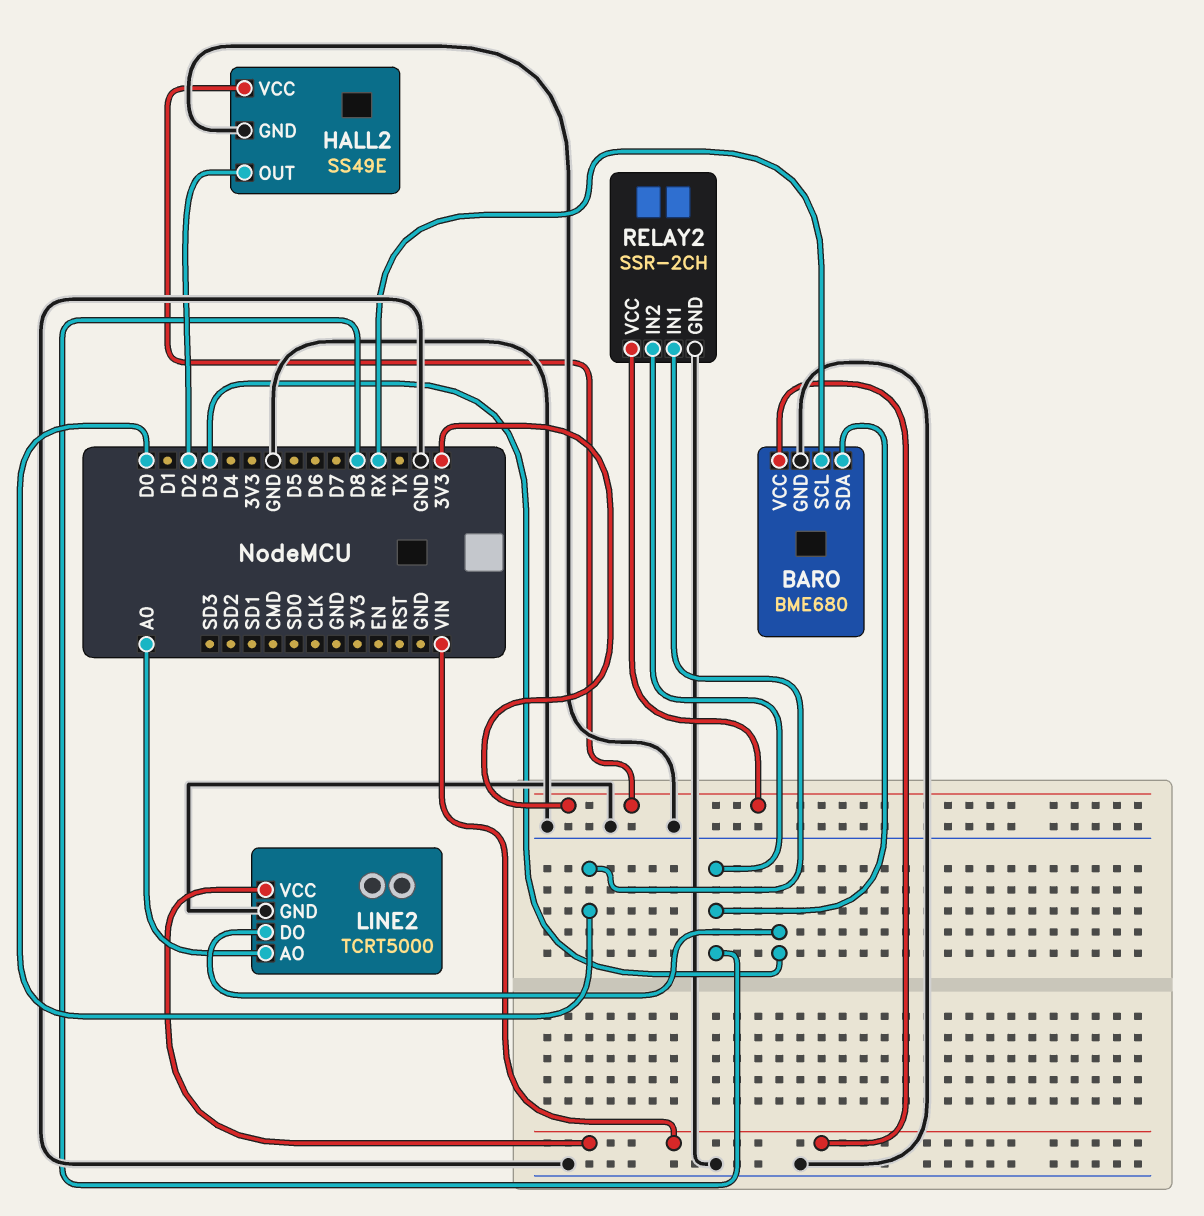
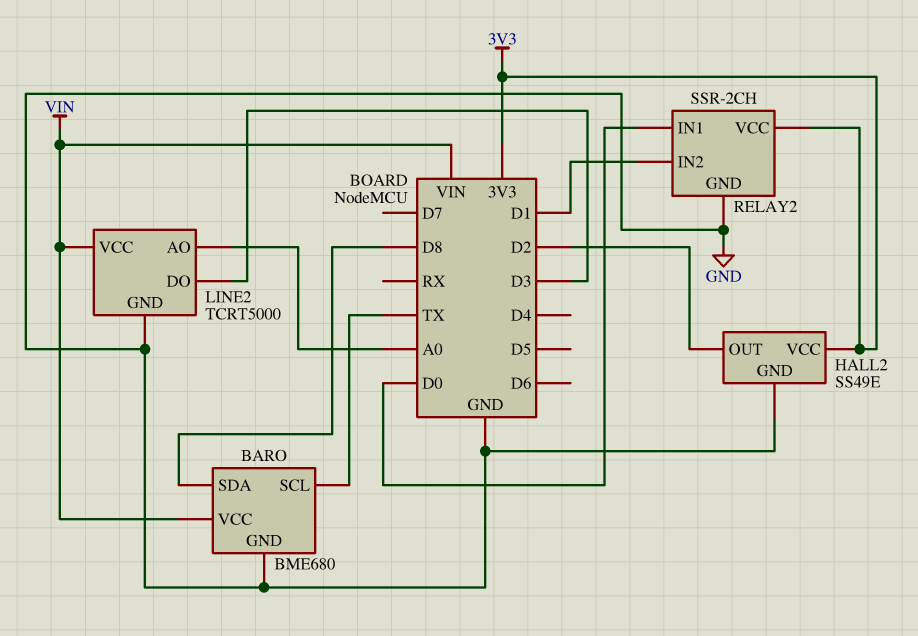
BARO pin SCL: RX -> TX
RELAY2 pin IN2: D8 -> D1

